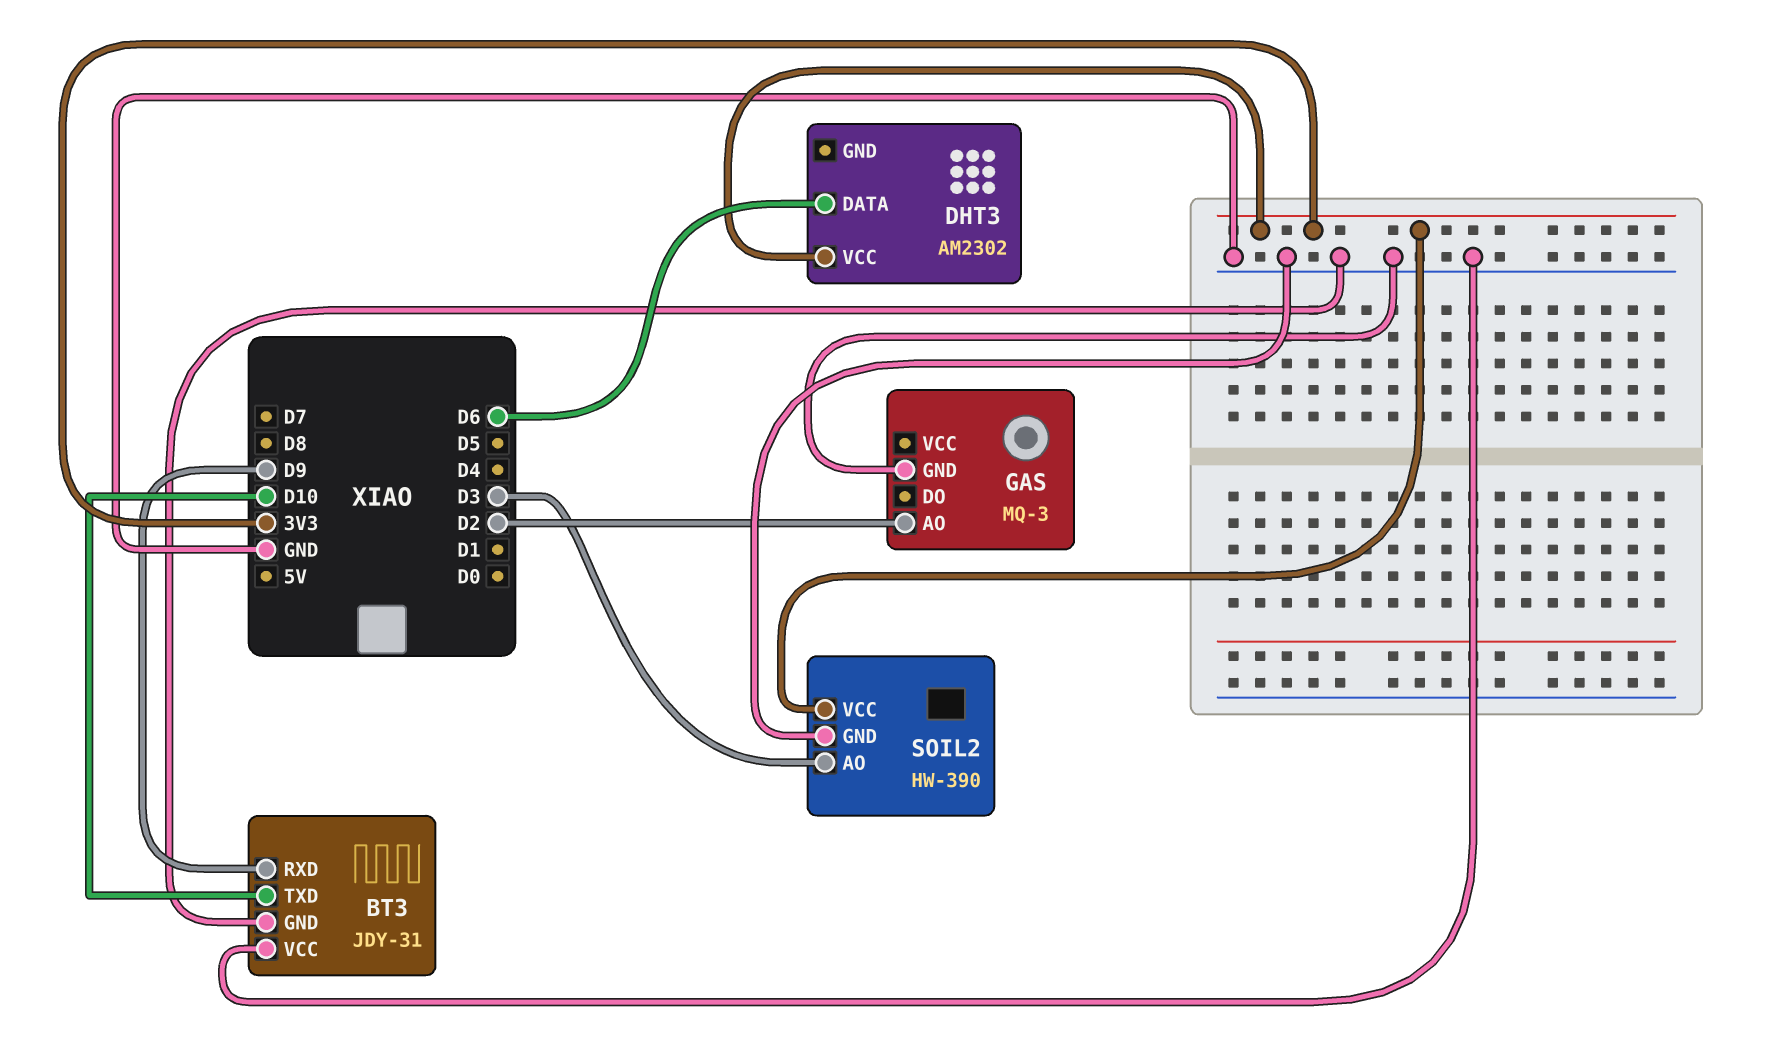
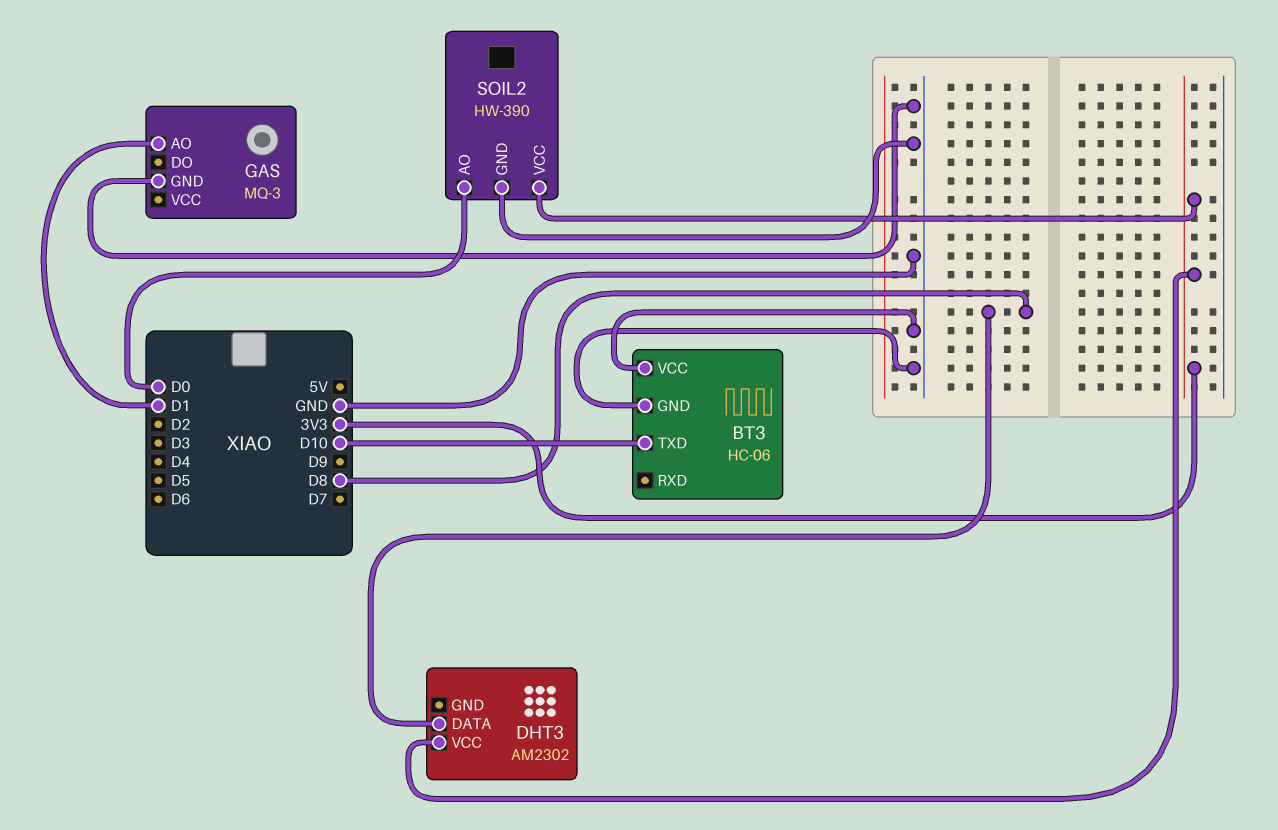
BT3: JDY-31 -> HC-06
BT3 pin RXD: D9 -> none
DHT3 pin DATA: D6 -> D8
GAS pin AO: D2 -> D1
SOIL2 pin AO: D3 -> D0

